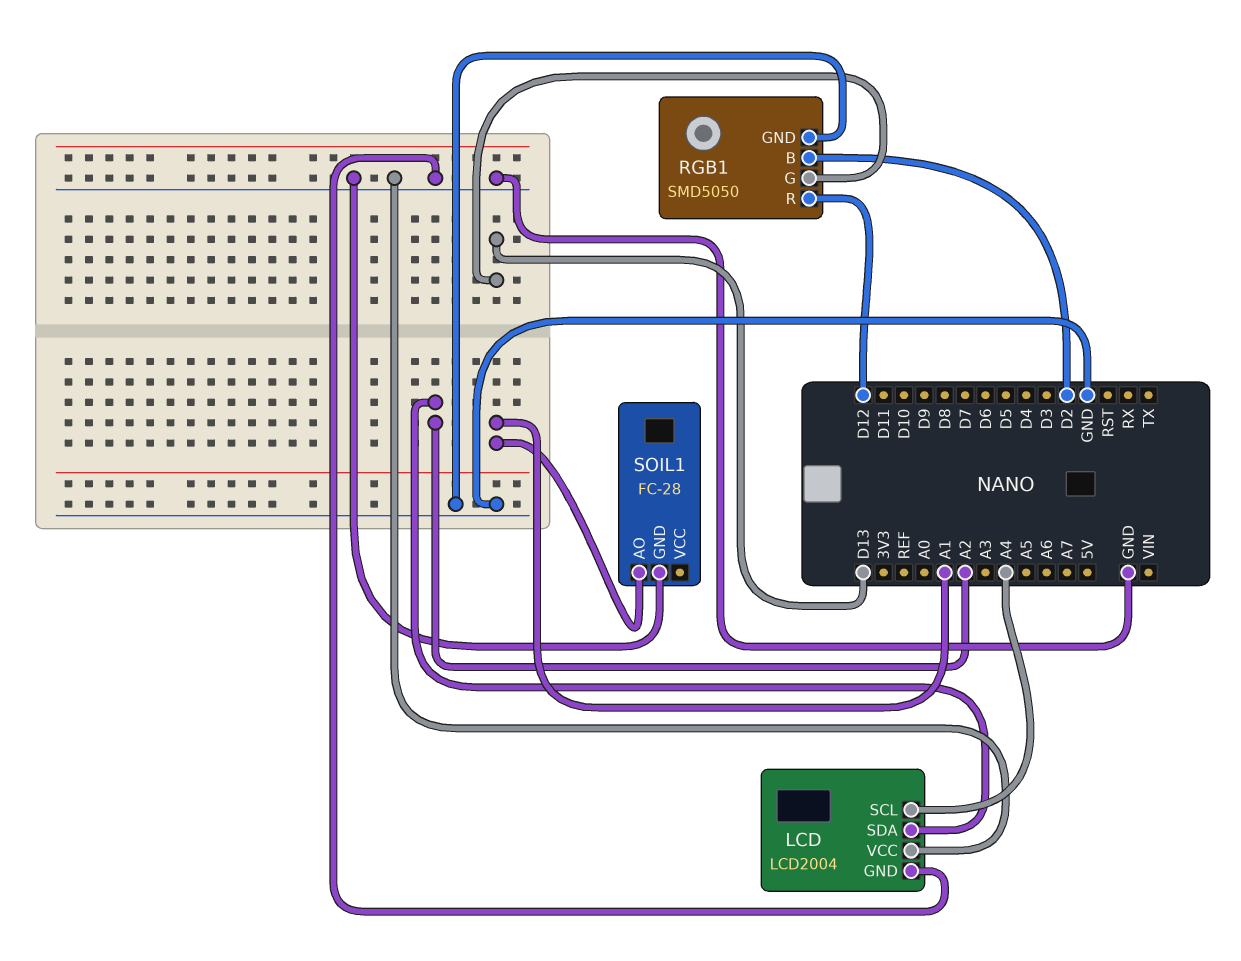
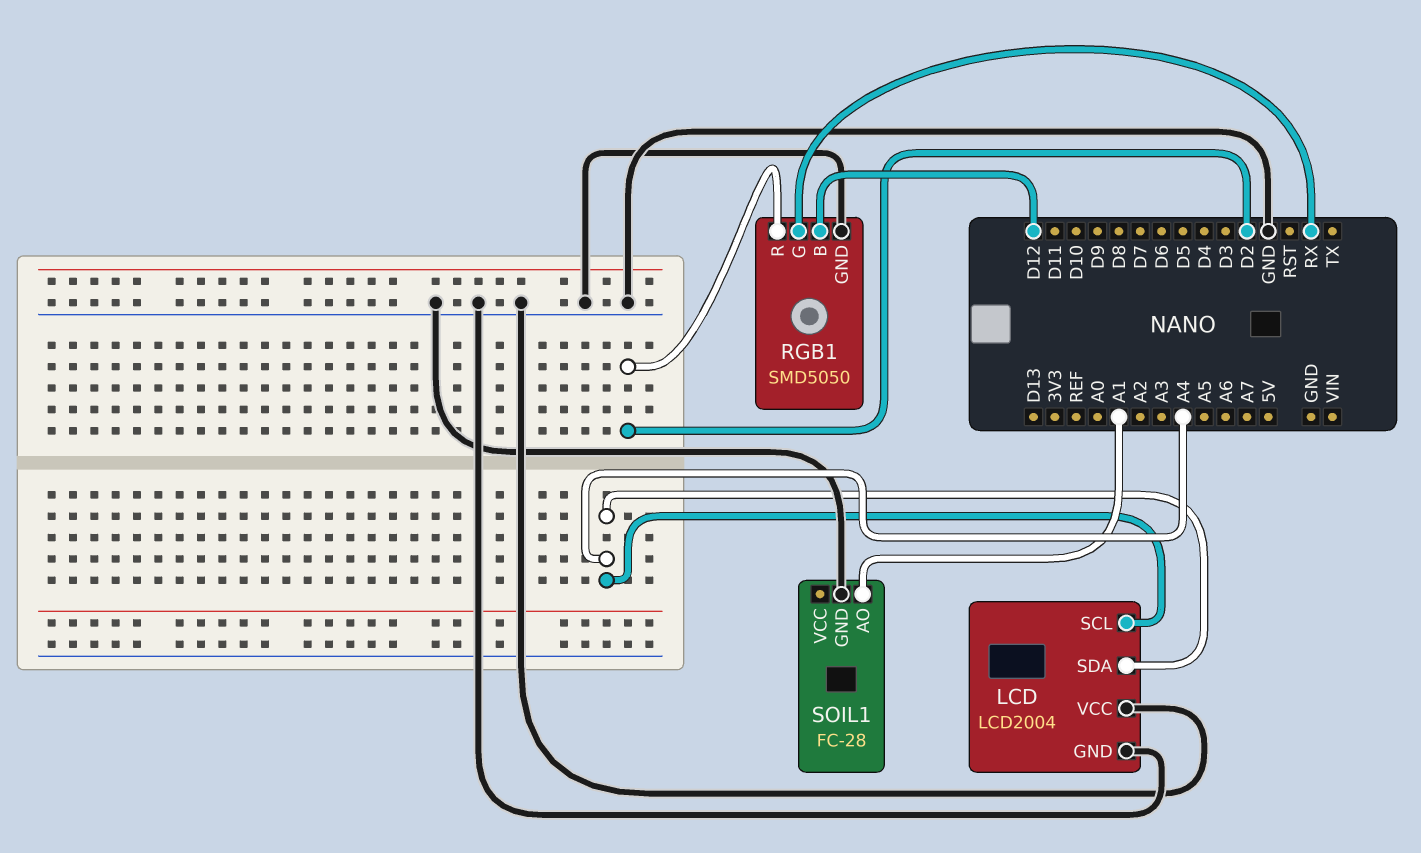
LCD pin SDA: A2 -> A4
RGB1 pin B: D2 -> D12
RGB1 pin G: D13 -> RX
RGB1 pin R: D12 -> D2

